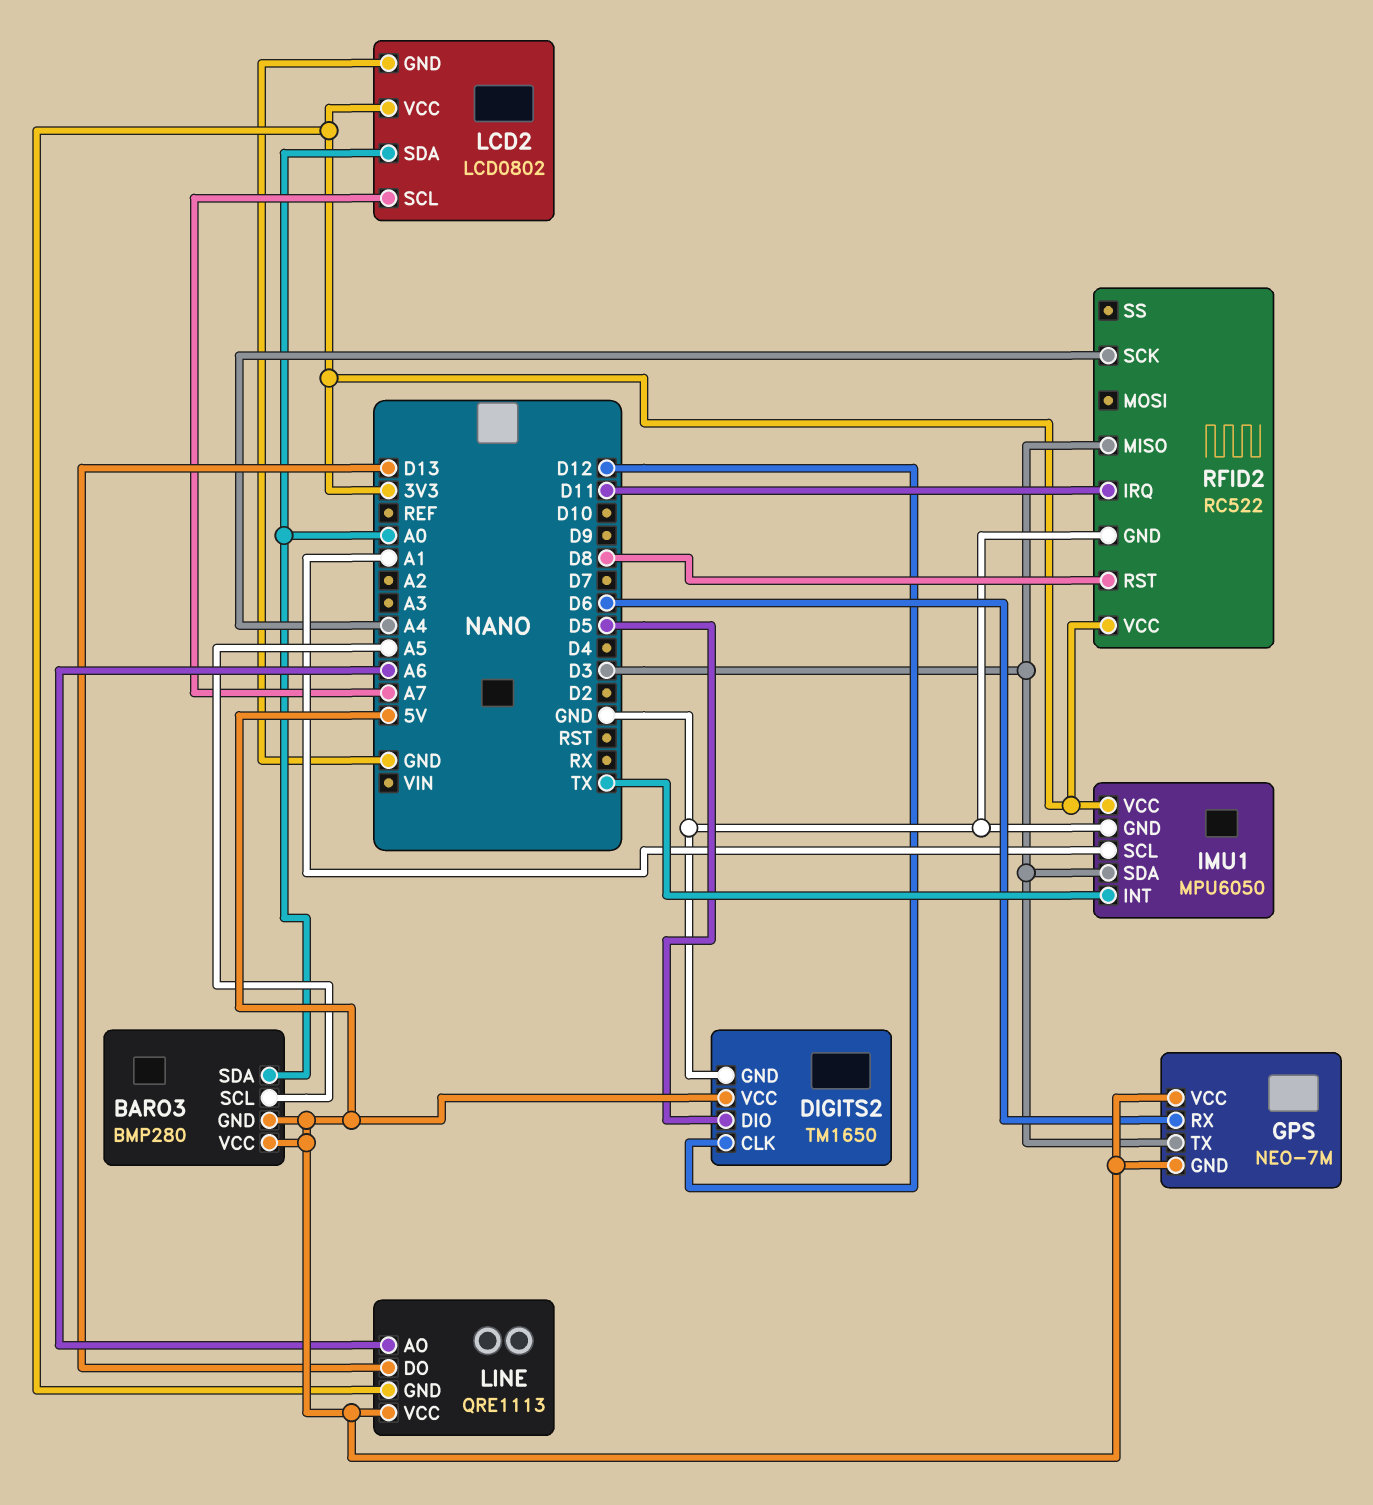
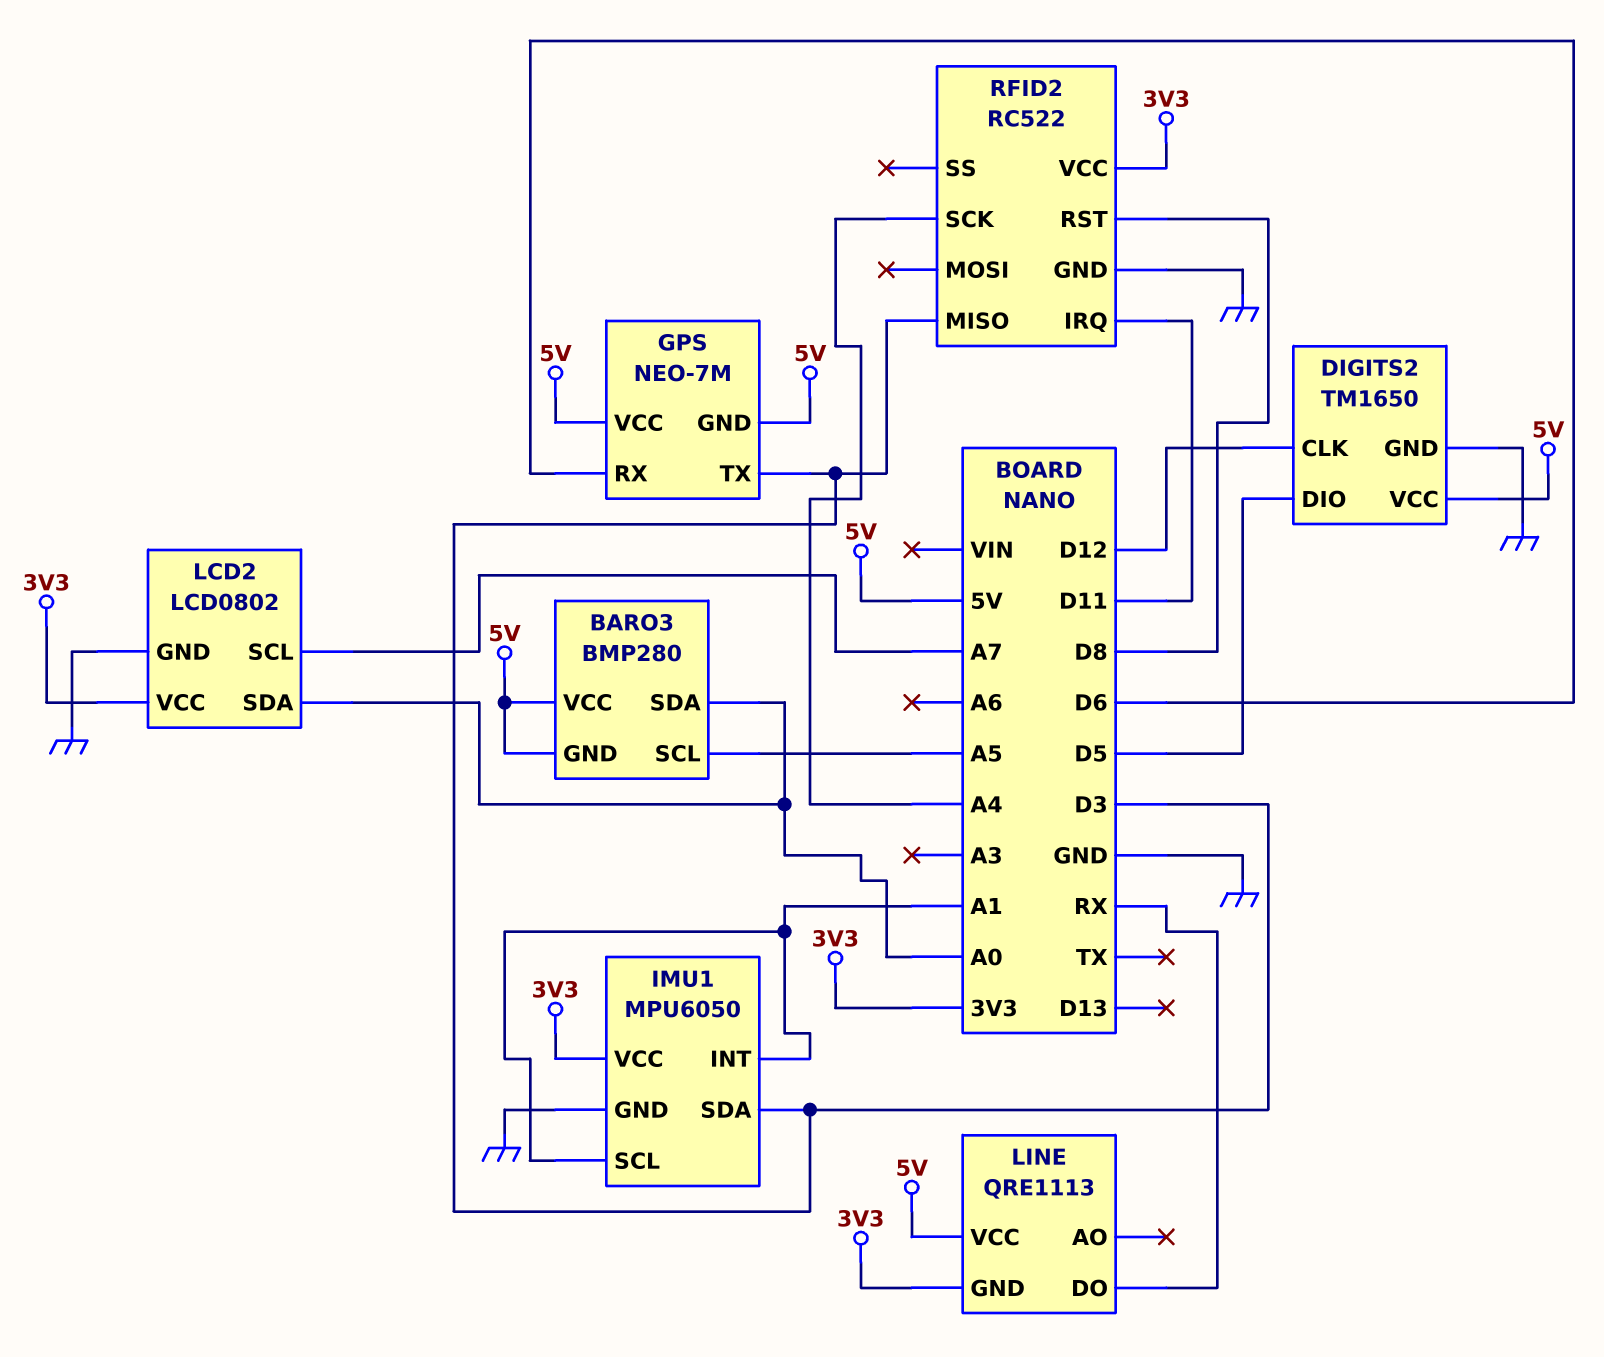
IMU1 pin INT: TX -> A1
LINE pin AO: A6 -> none
LINE pin DO: D13 -> RX

